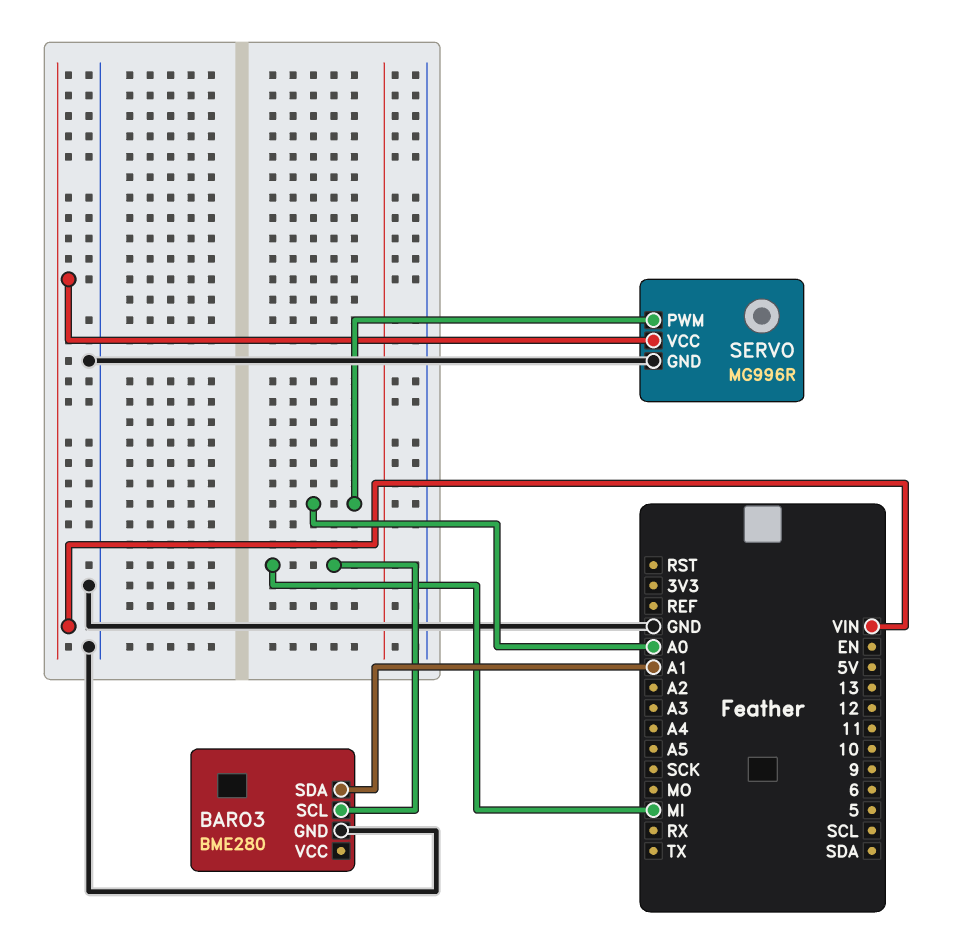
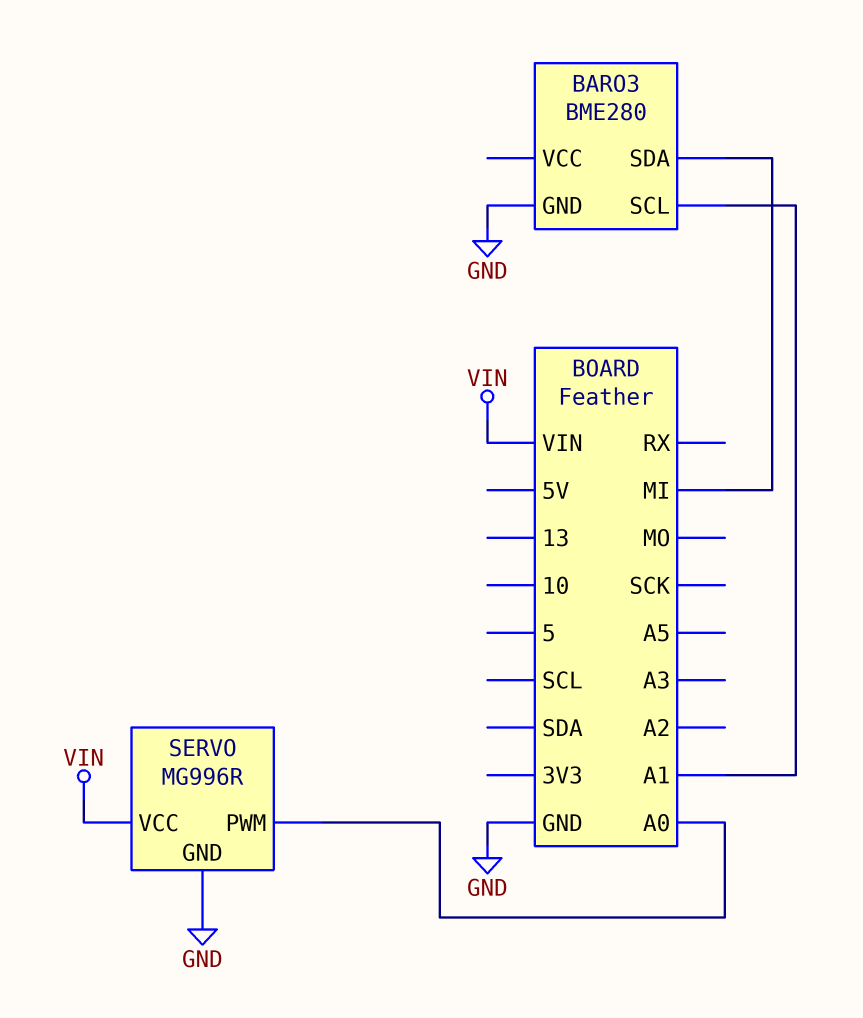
BARO3 pin SCL: MI -> A1
BARO3 pin SDA: A1 -> MI

